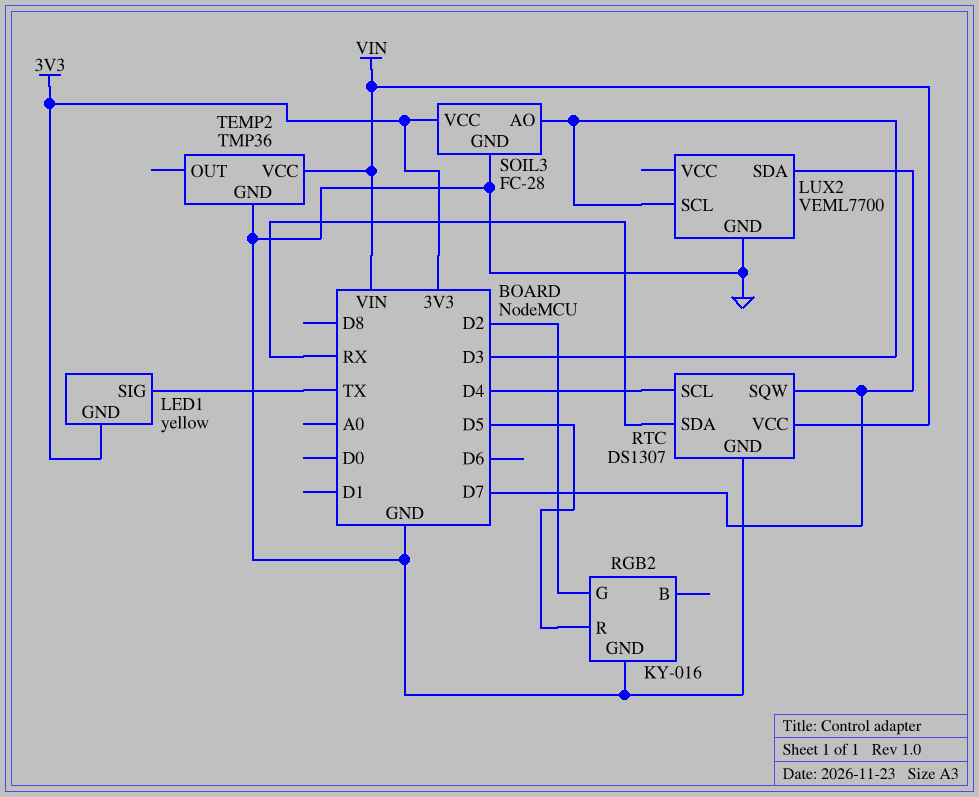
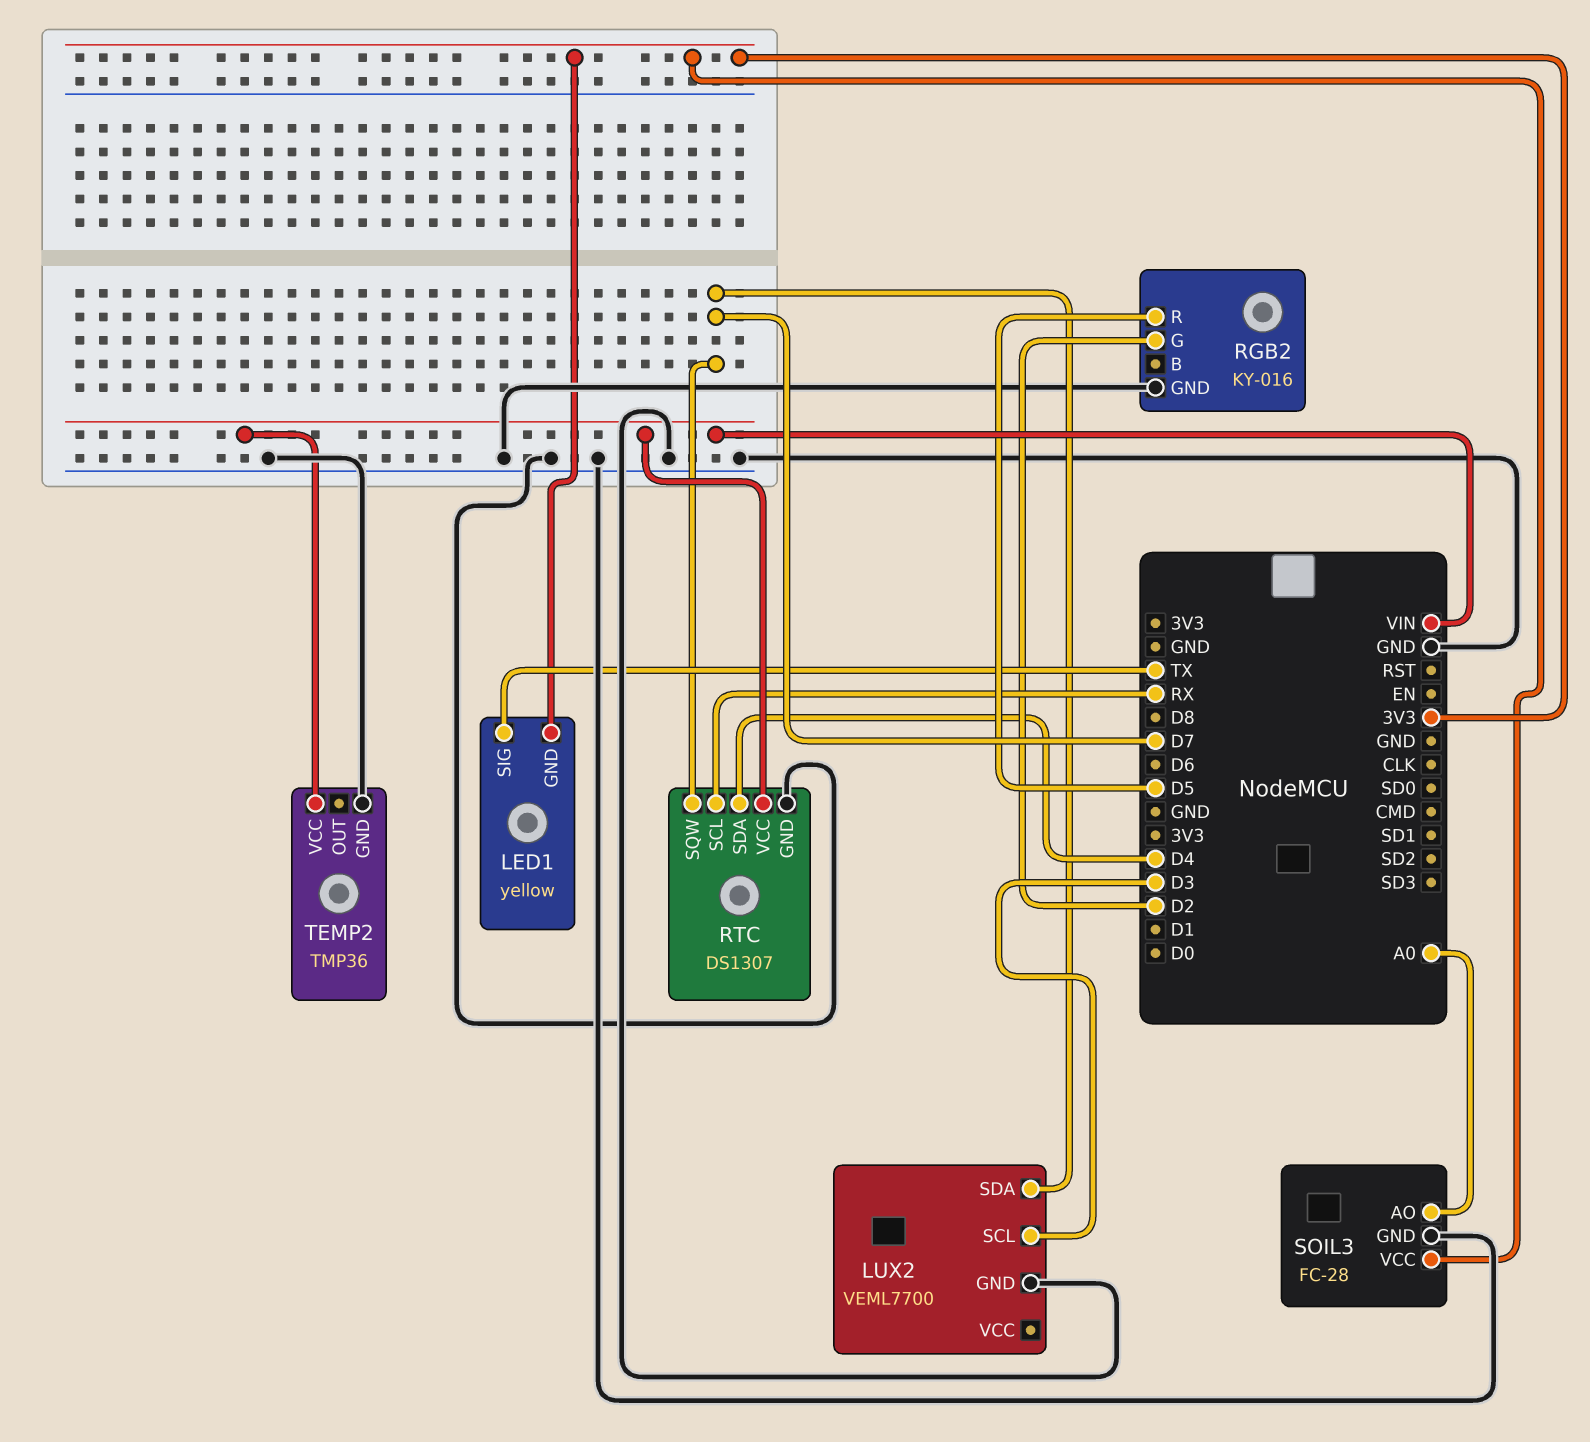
RTC pin SCL: D4 -> RX
RTC pin SDA: RX -> D4
SOIL3 pin AO: D3 -> A0

